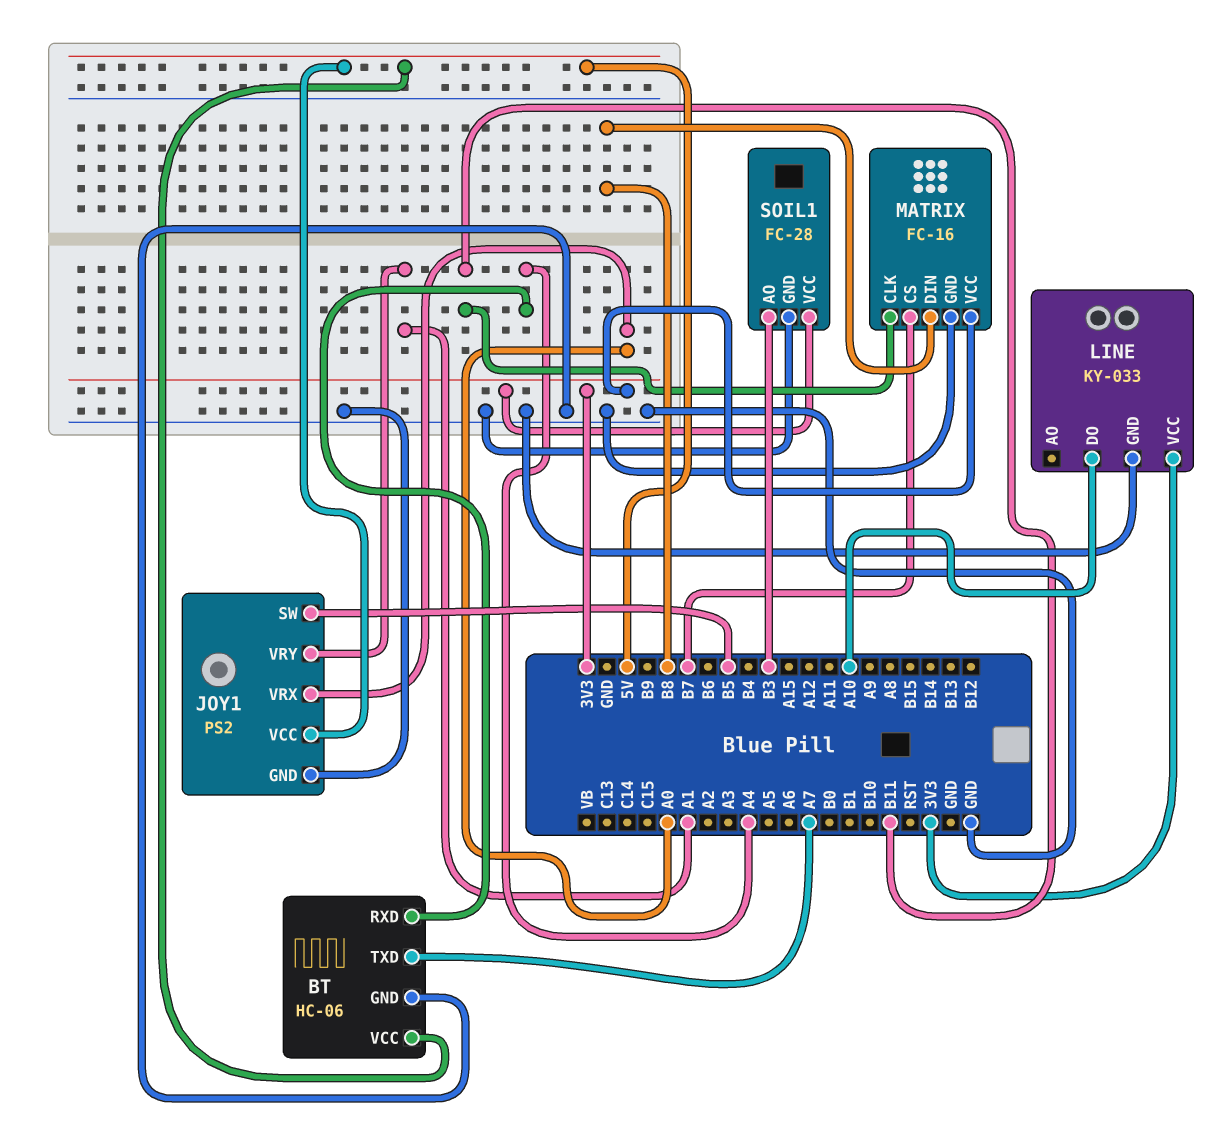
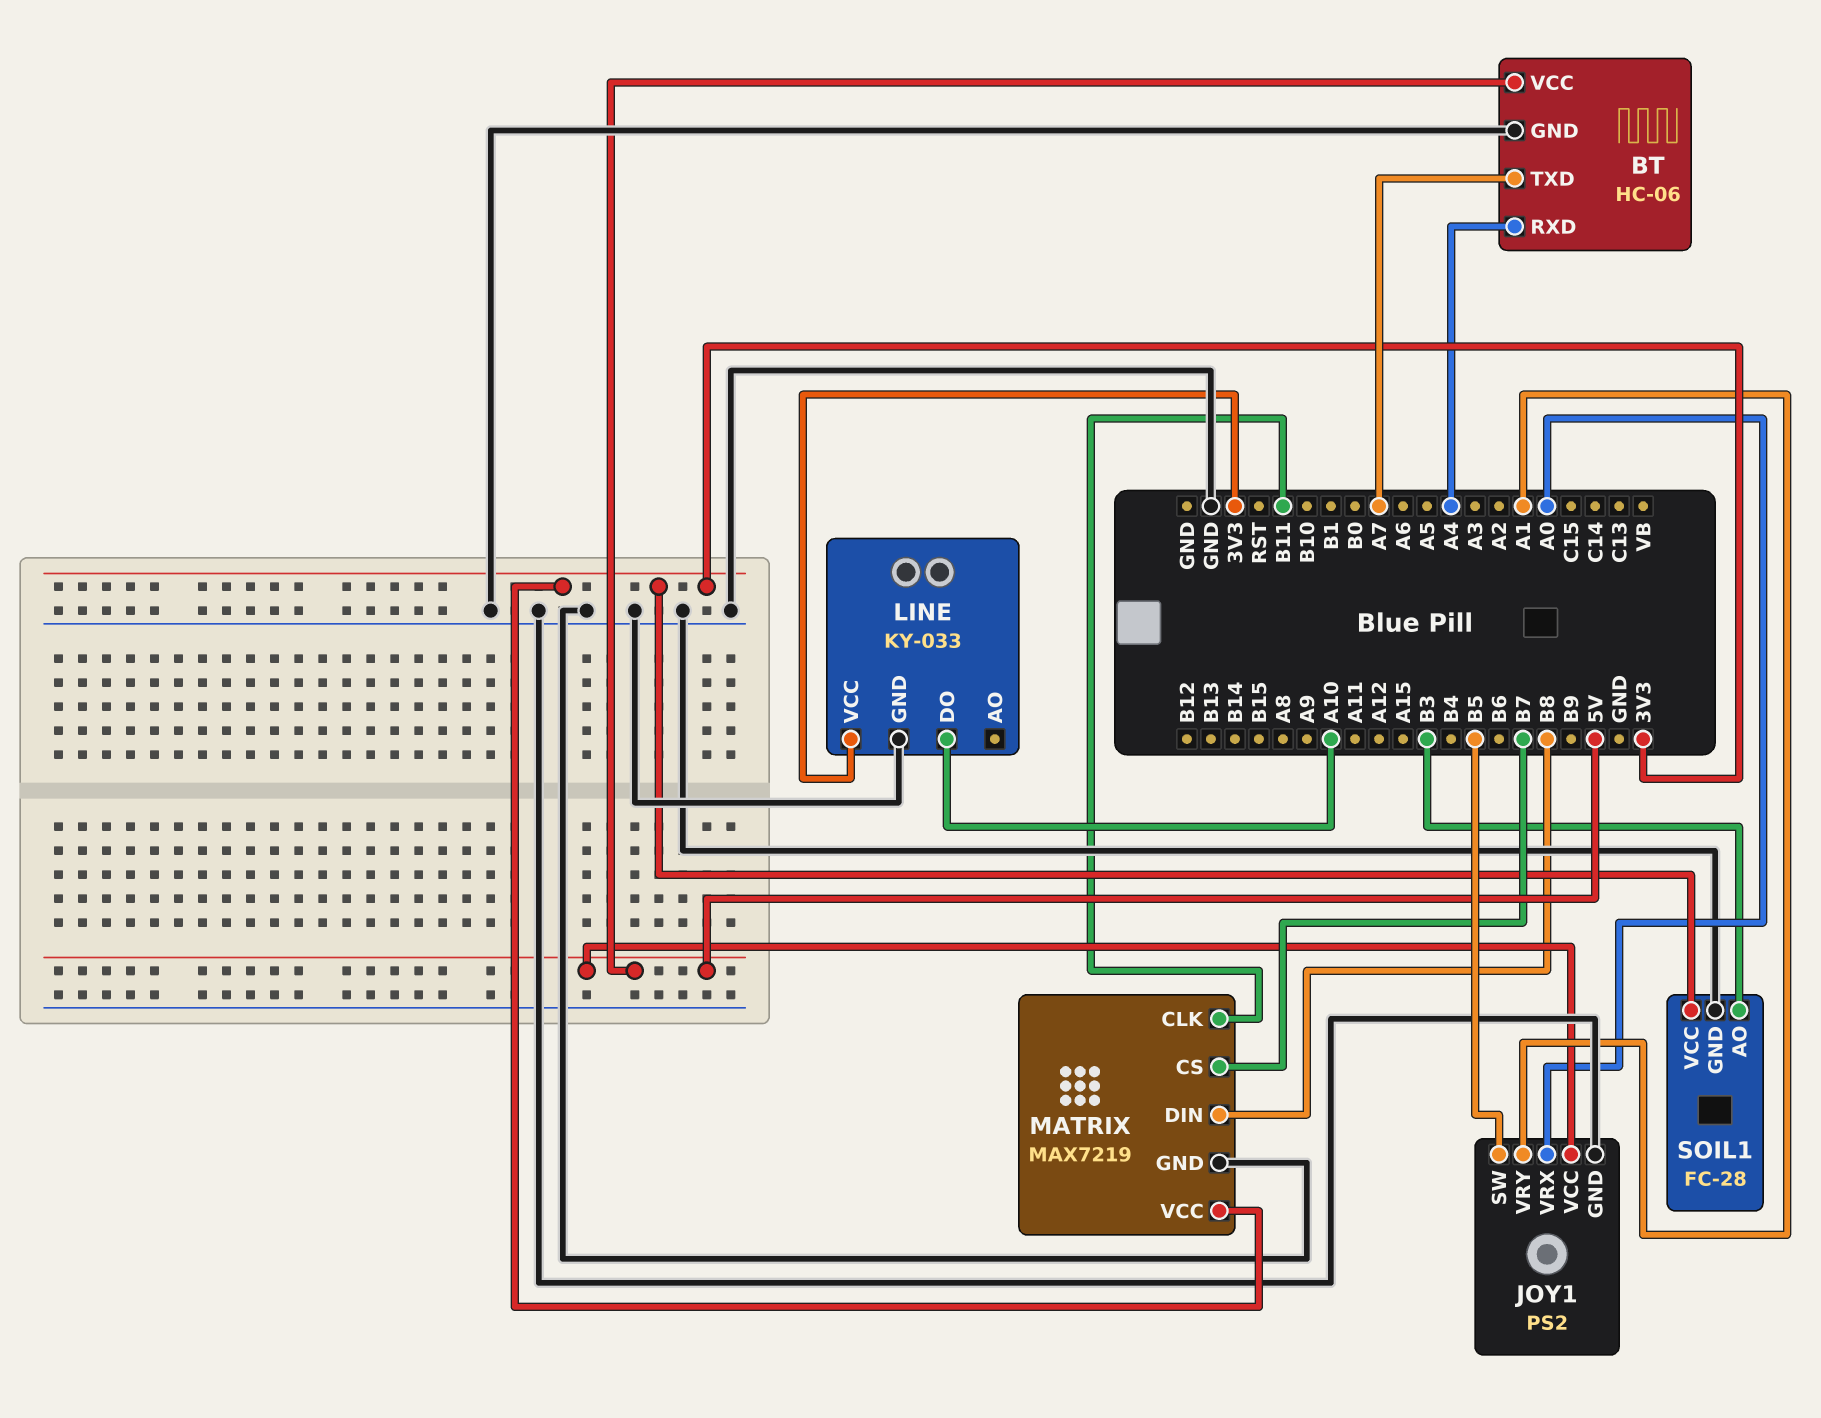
MATRIX: FC-16 -> MAX7219

